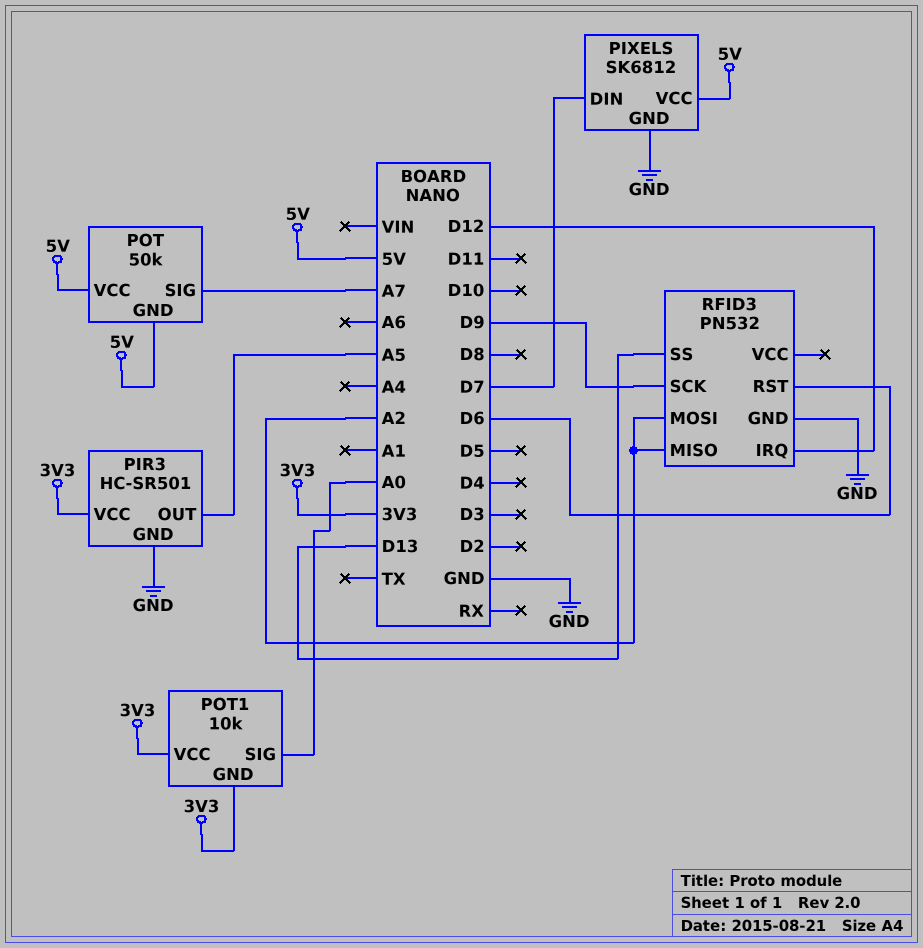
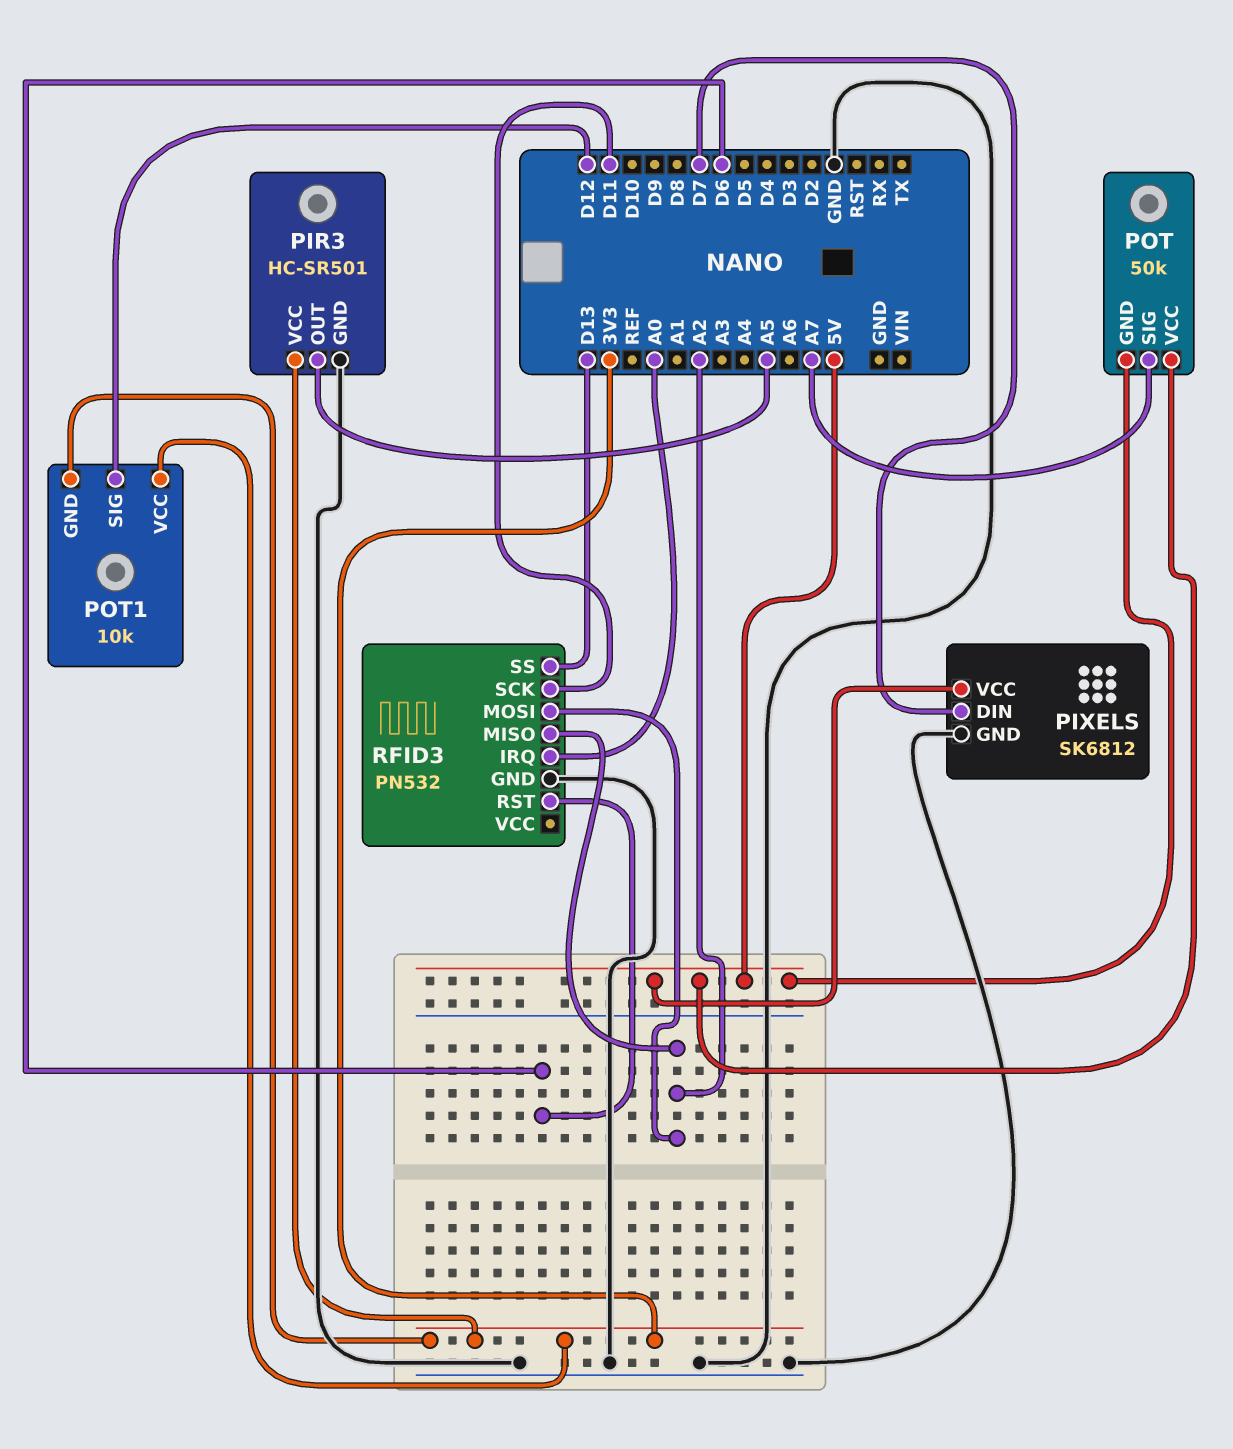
POT1 pin SIG: A0 -> D12
RFID3 pin IRQ: D12 -> A0
RFID3 pin SCK: D9 -> D11

